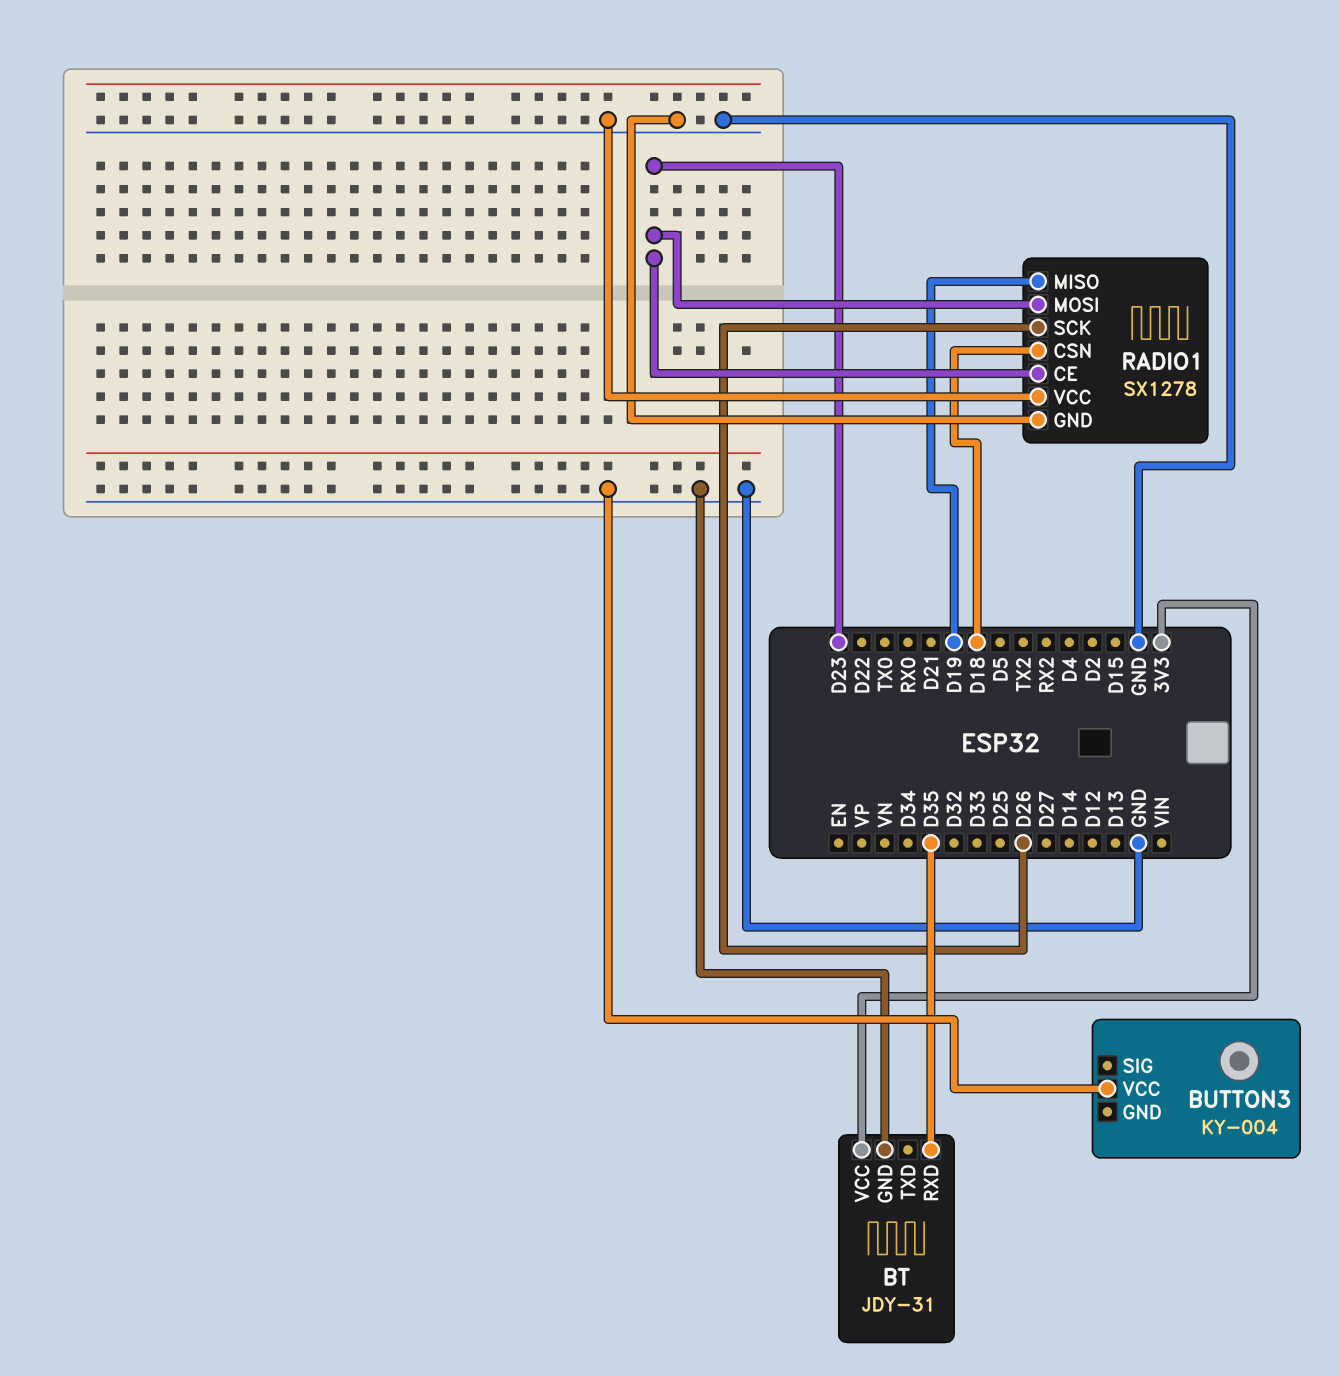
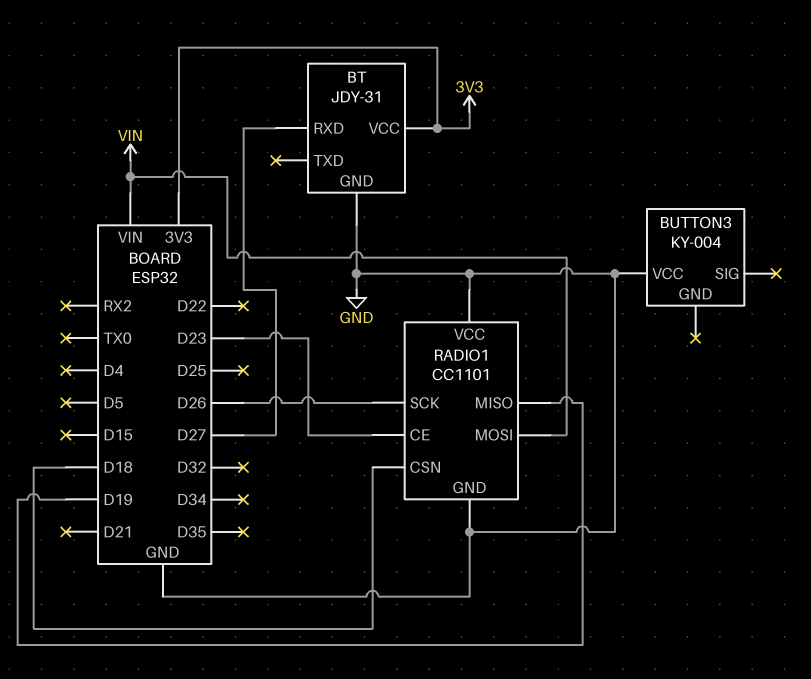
BT pin RXD: D35 -> D27
RADIO1: SX1278 -> CC1101
RADIO1 pin MOSI: D23 -> VIN

